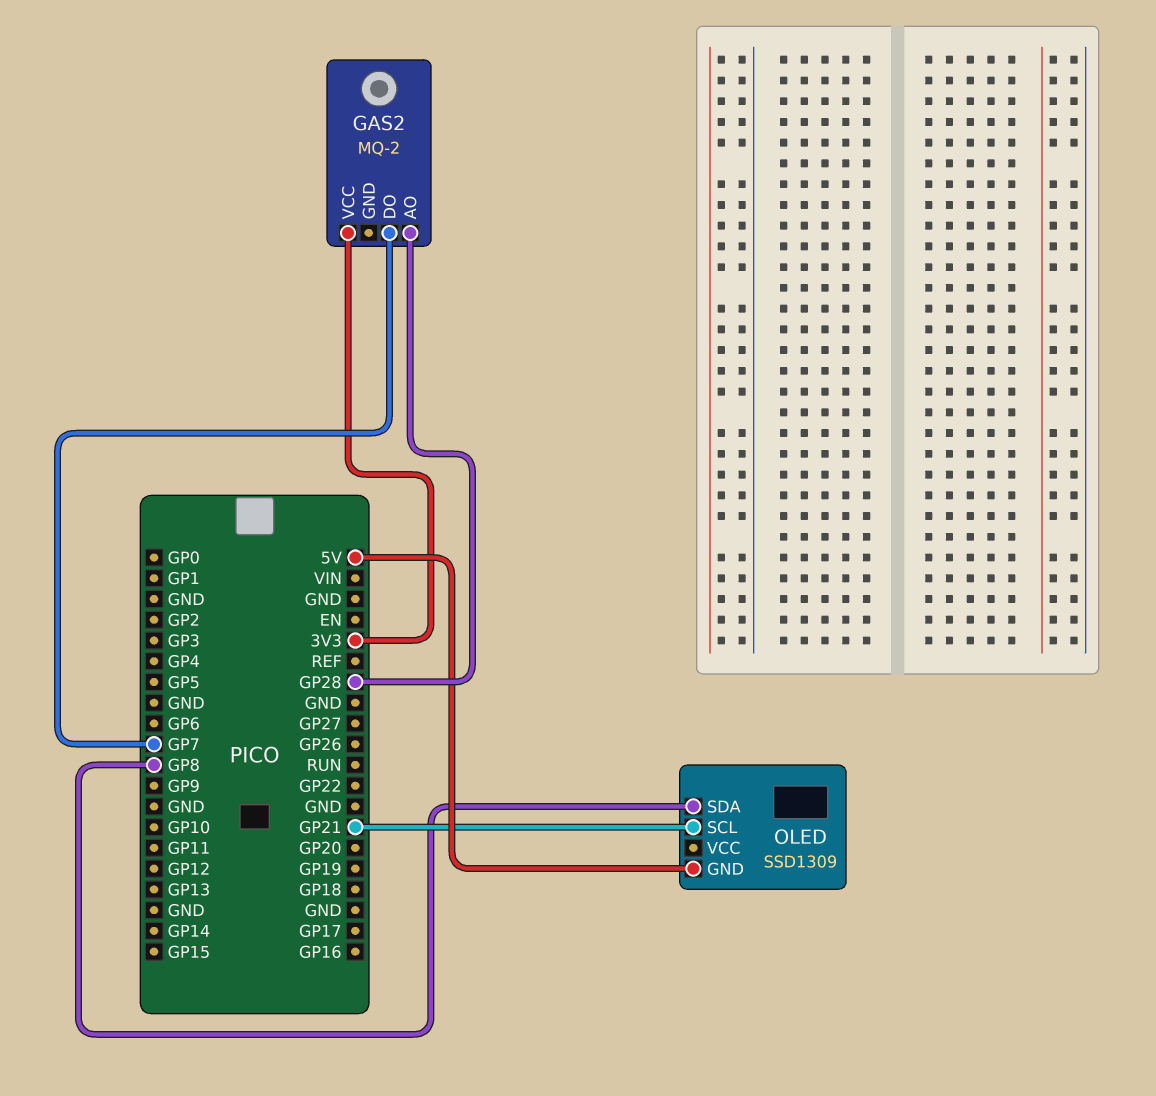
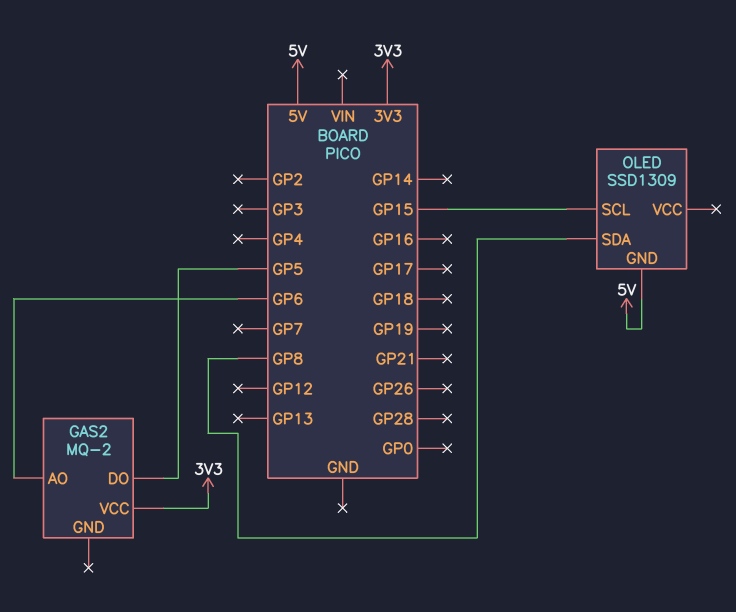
GAS2 pin AO: GP28 -> GP6
GAS2 pin DO: GP7 -> GP5
OLED pin SCL: GP21 -> GP15

